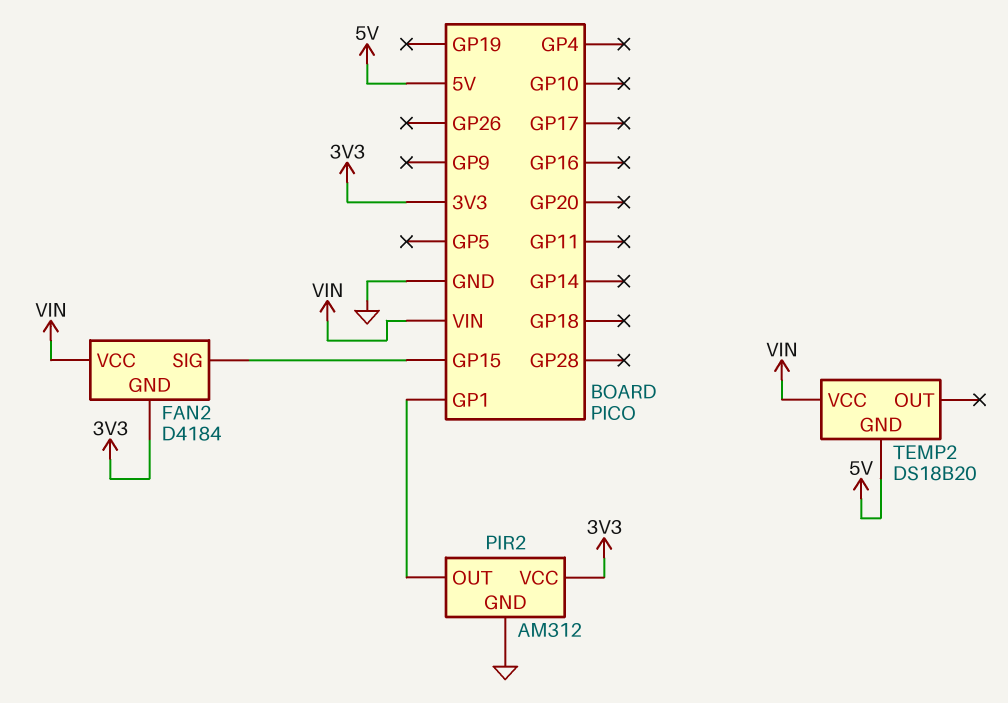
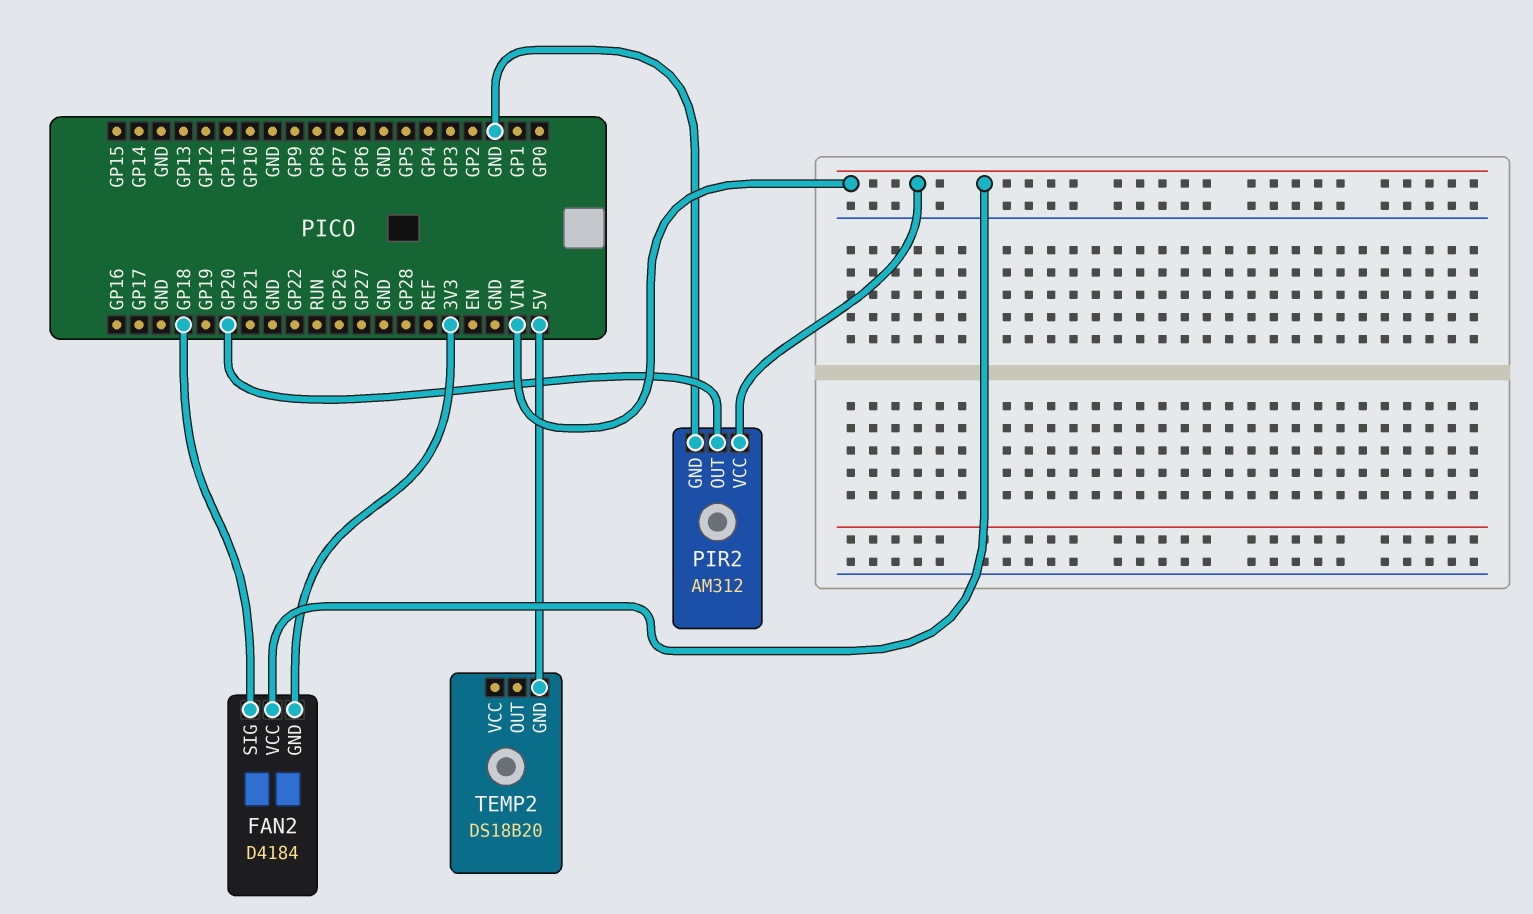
FAN2 pin SIG: GP15 -> GP18
PIR2 pin OUT: GP1 -> GP20
PIR2 pin VCC: 3V3 -> VIN
TEMP2 pin VCC: VIN -> none

